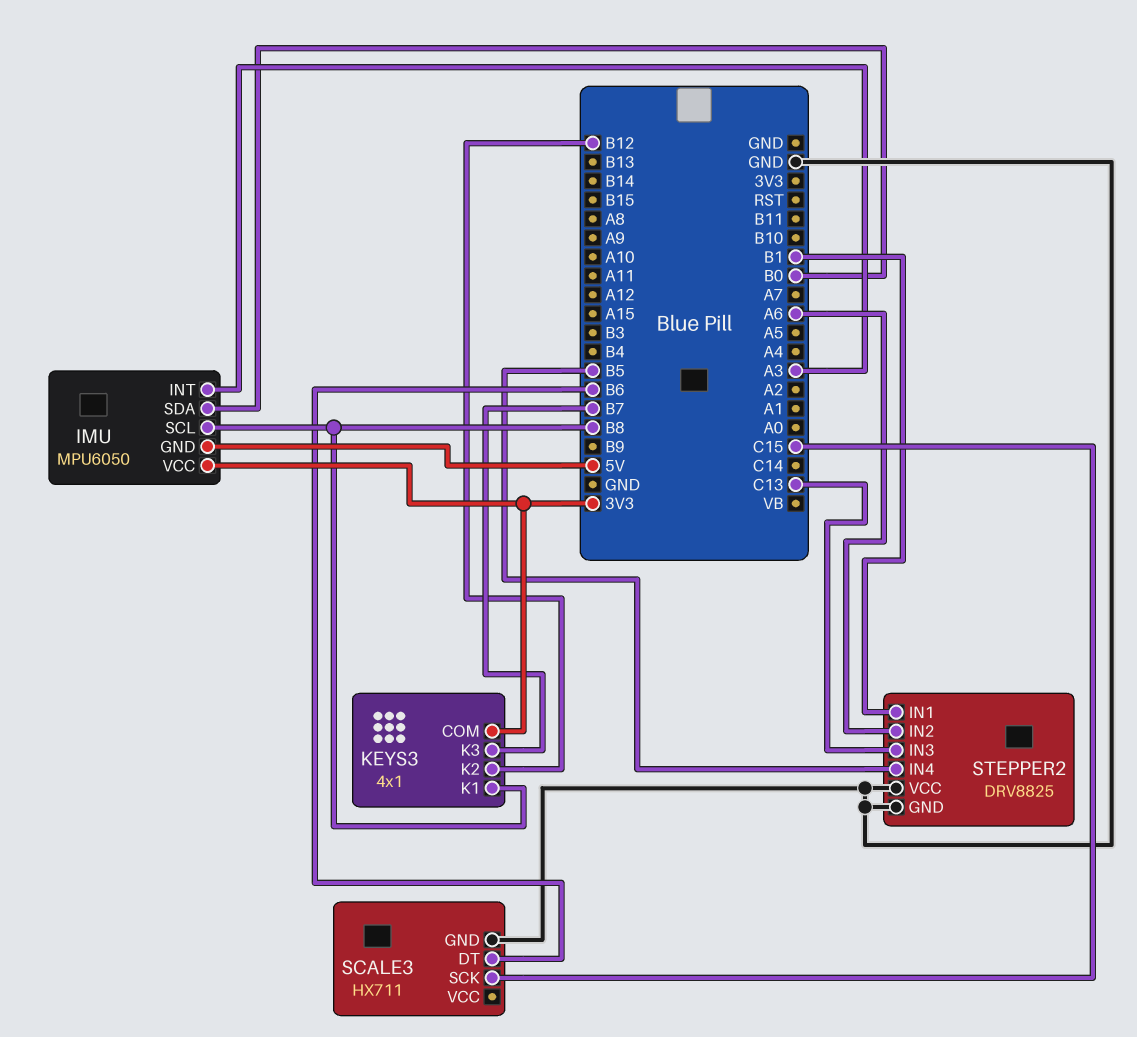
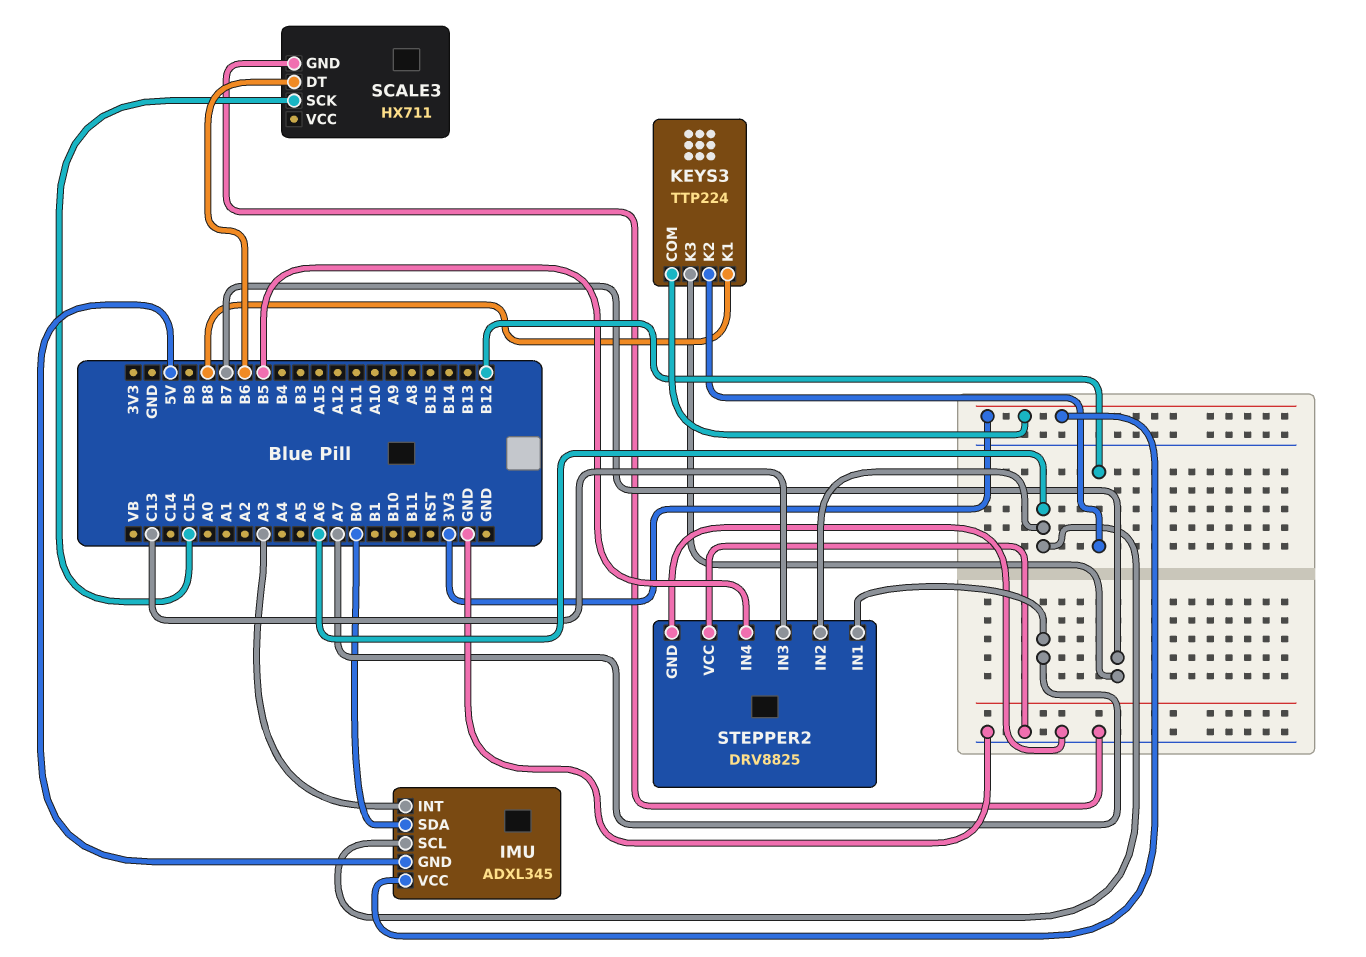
IMU: MPU6050 -> ADXL345
IMU pin SCL: B8 -> A6
KEYS3: 4x1 -> TTP224
STEPPER2 pin IN1: B1 -> A7

